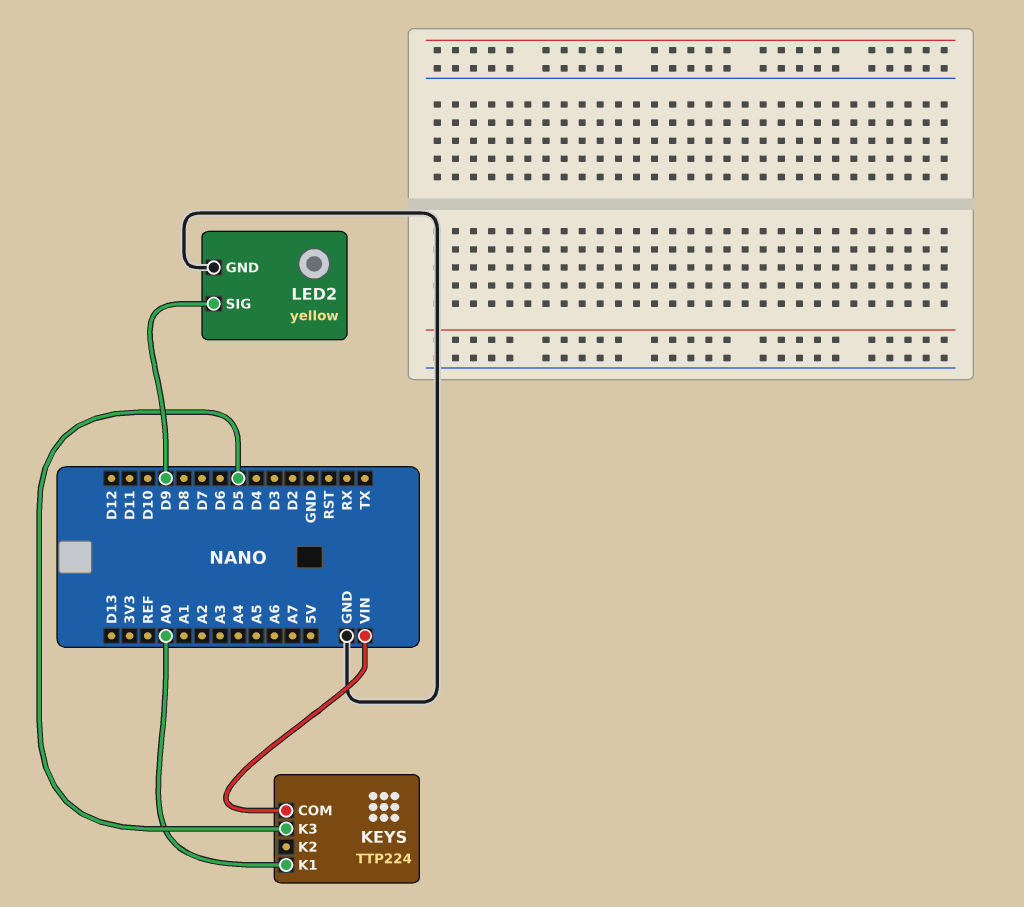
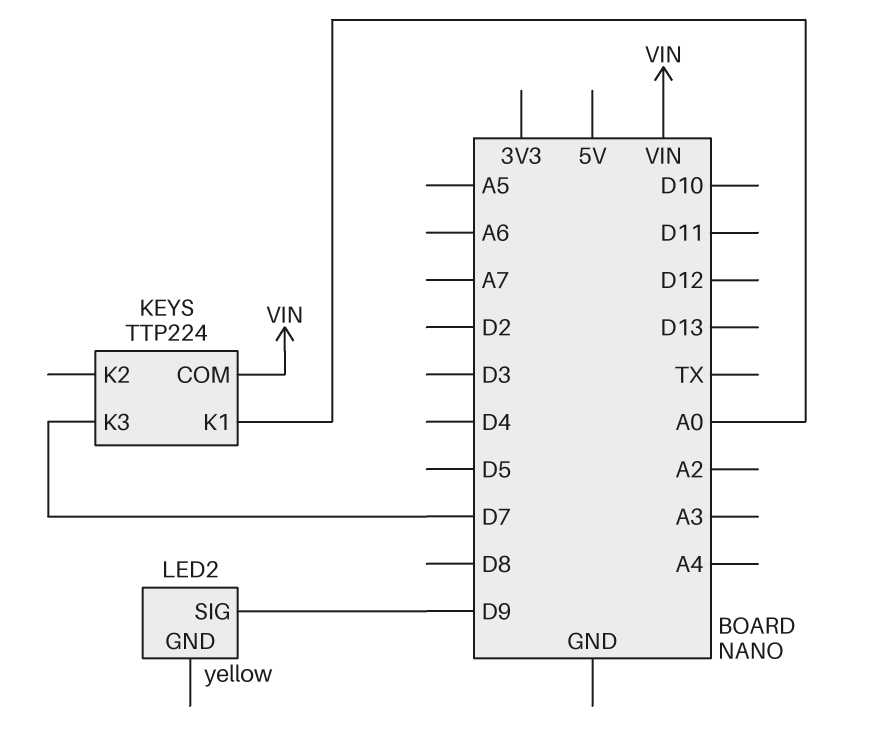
KEYS pin K3: D5 -> D7
LED2 pin GND: GND -> none

